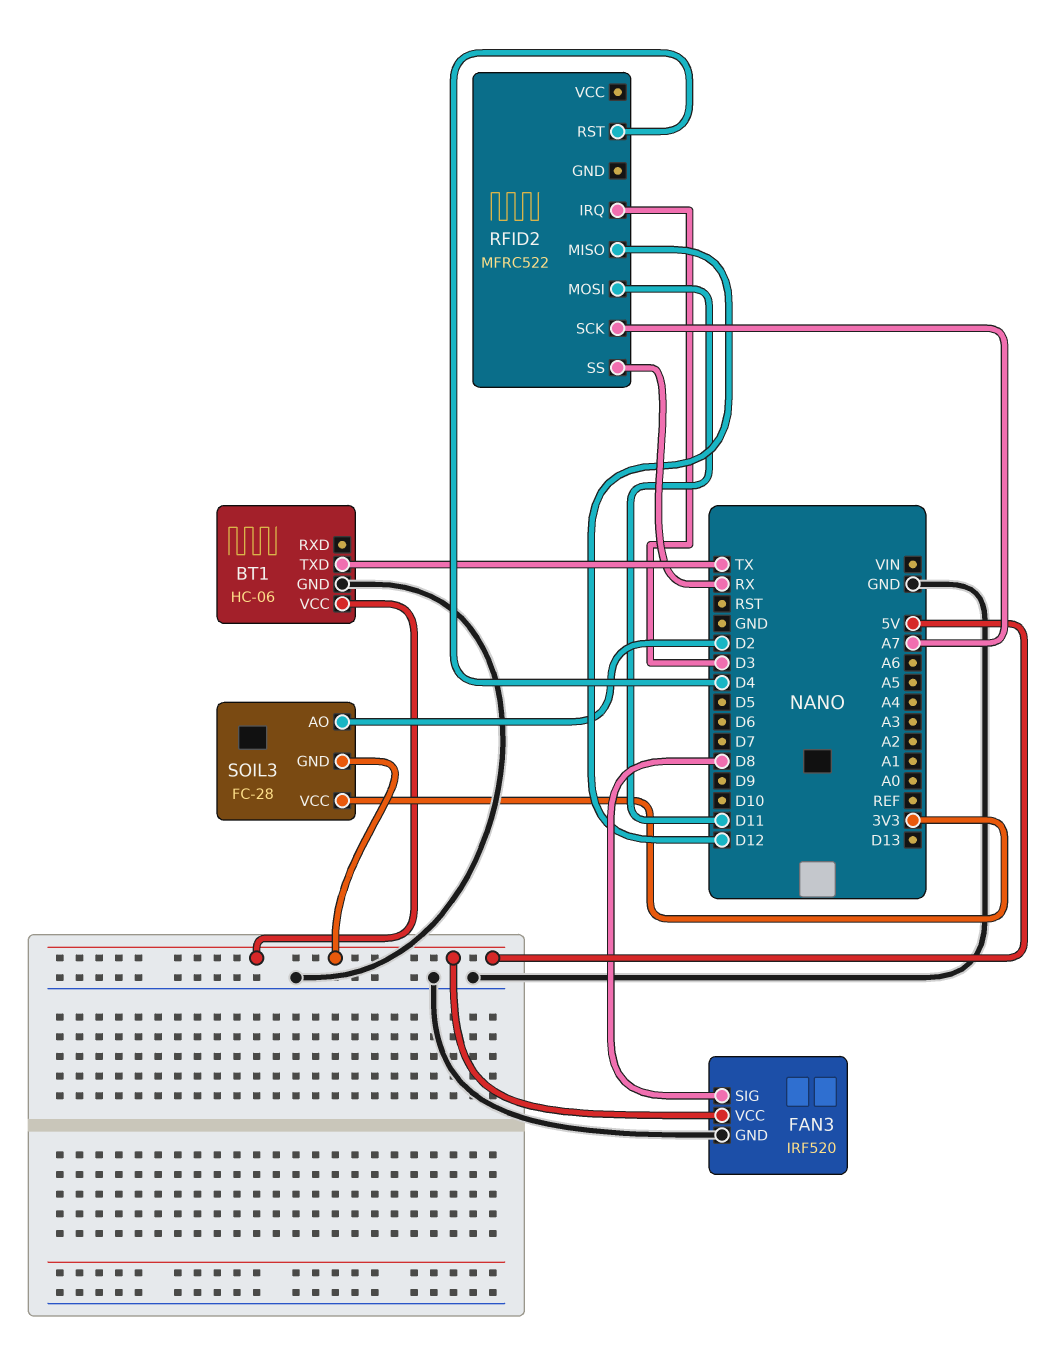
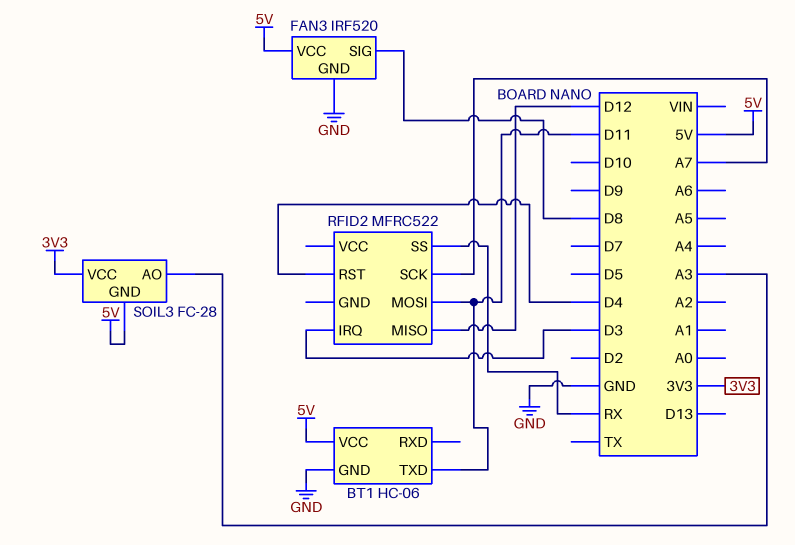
BT1 pin TXD: TX -> D11
SOIL3 pin AO: D2 -> A3

